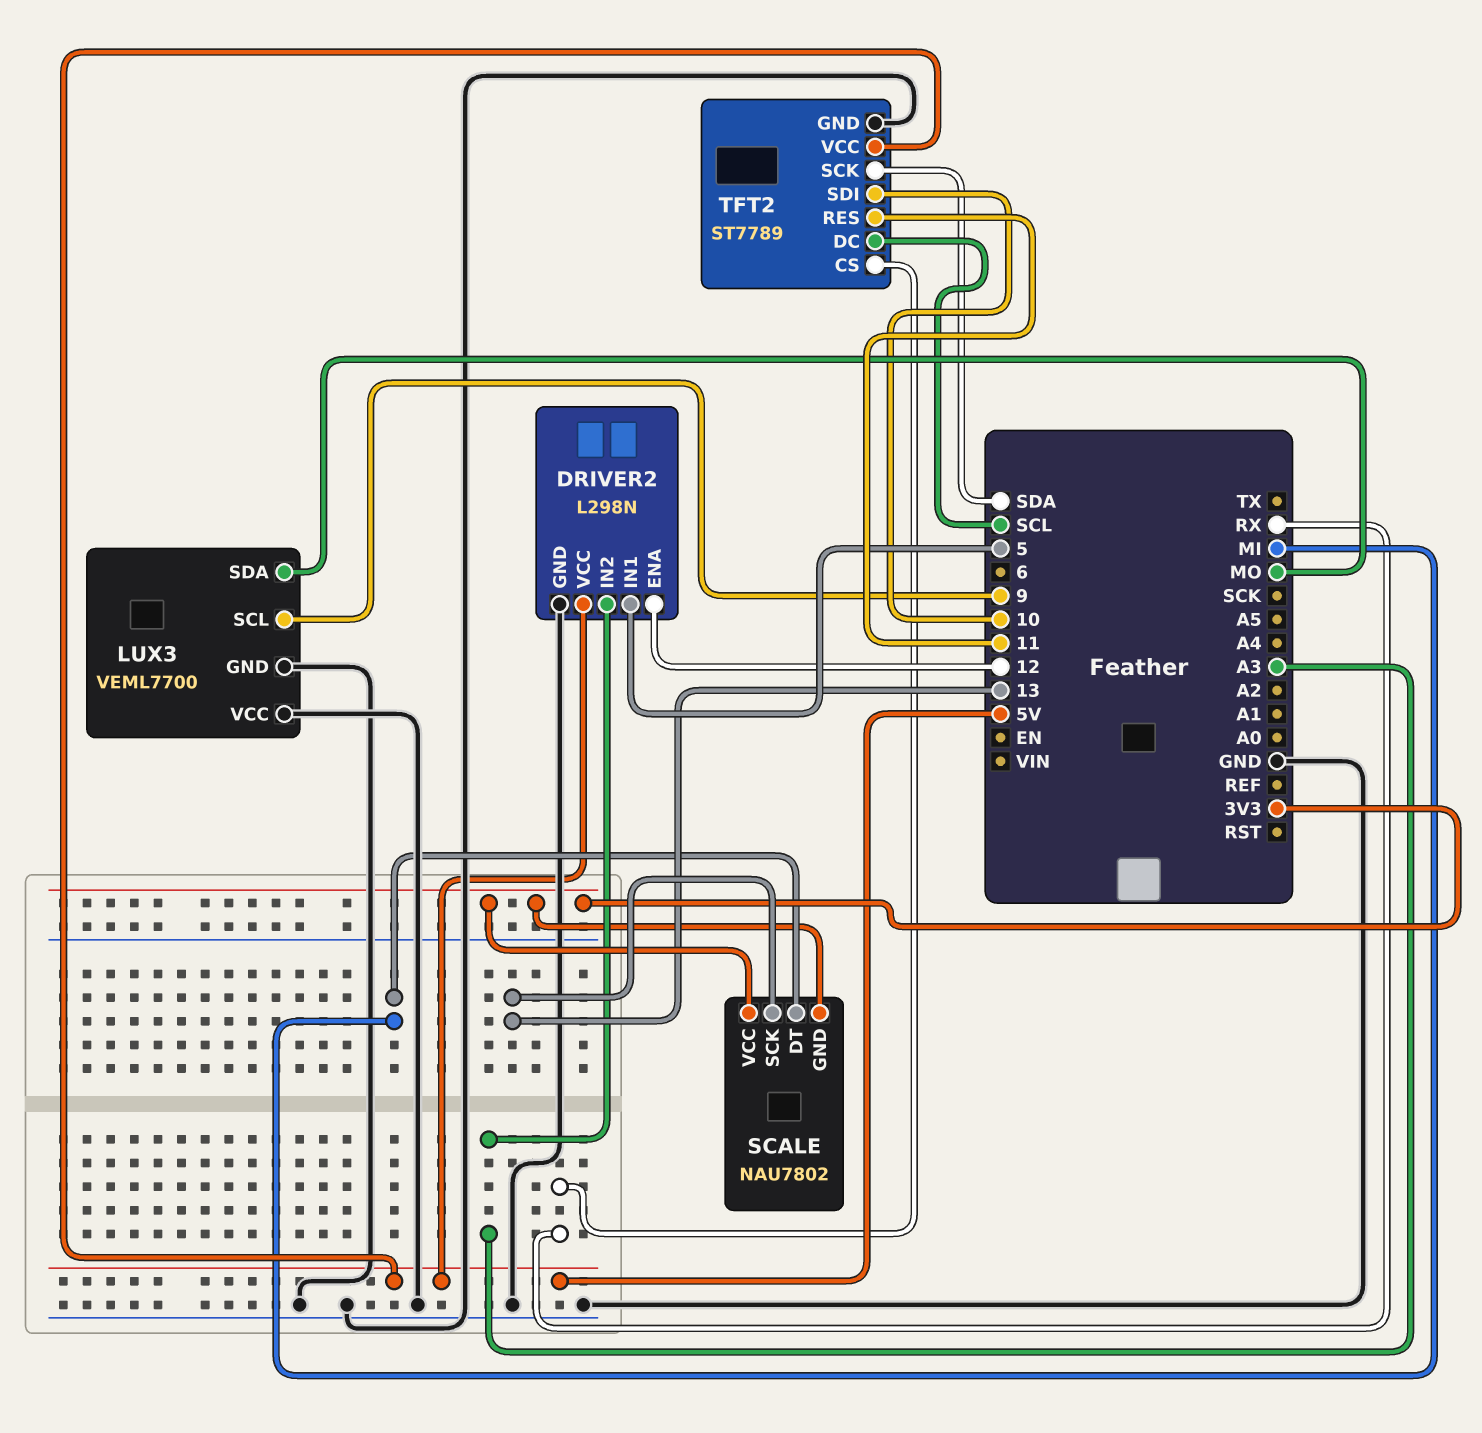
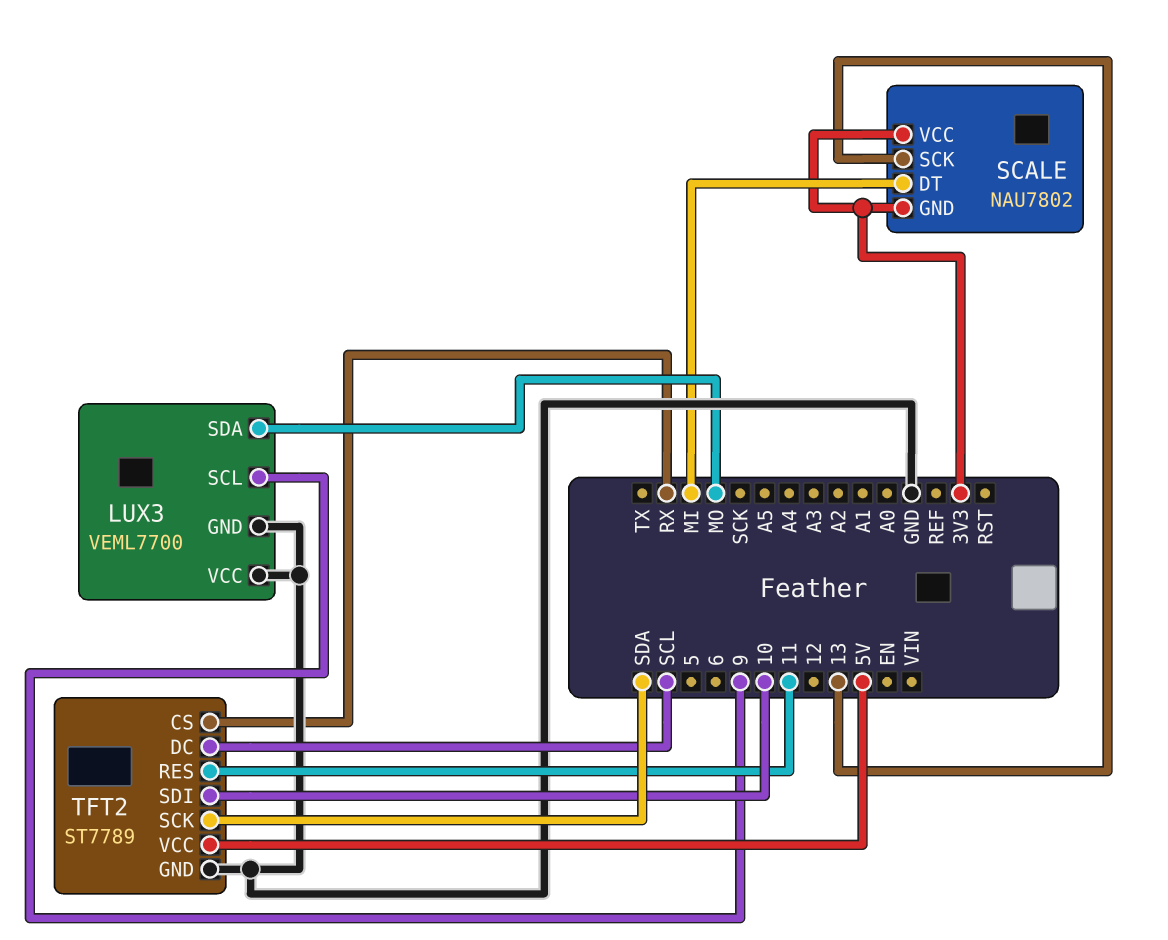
DRIVER2: L298N -> none
DRIVER2 pin ENA: 12 -> none
DRIVER2 pin GND: GND -> none
DRIVER2 pin IN1: 5 -> none
DRIVER2 pin IN2: A3 -> none
DRIVER2 pin VCC: 5V -> none

